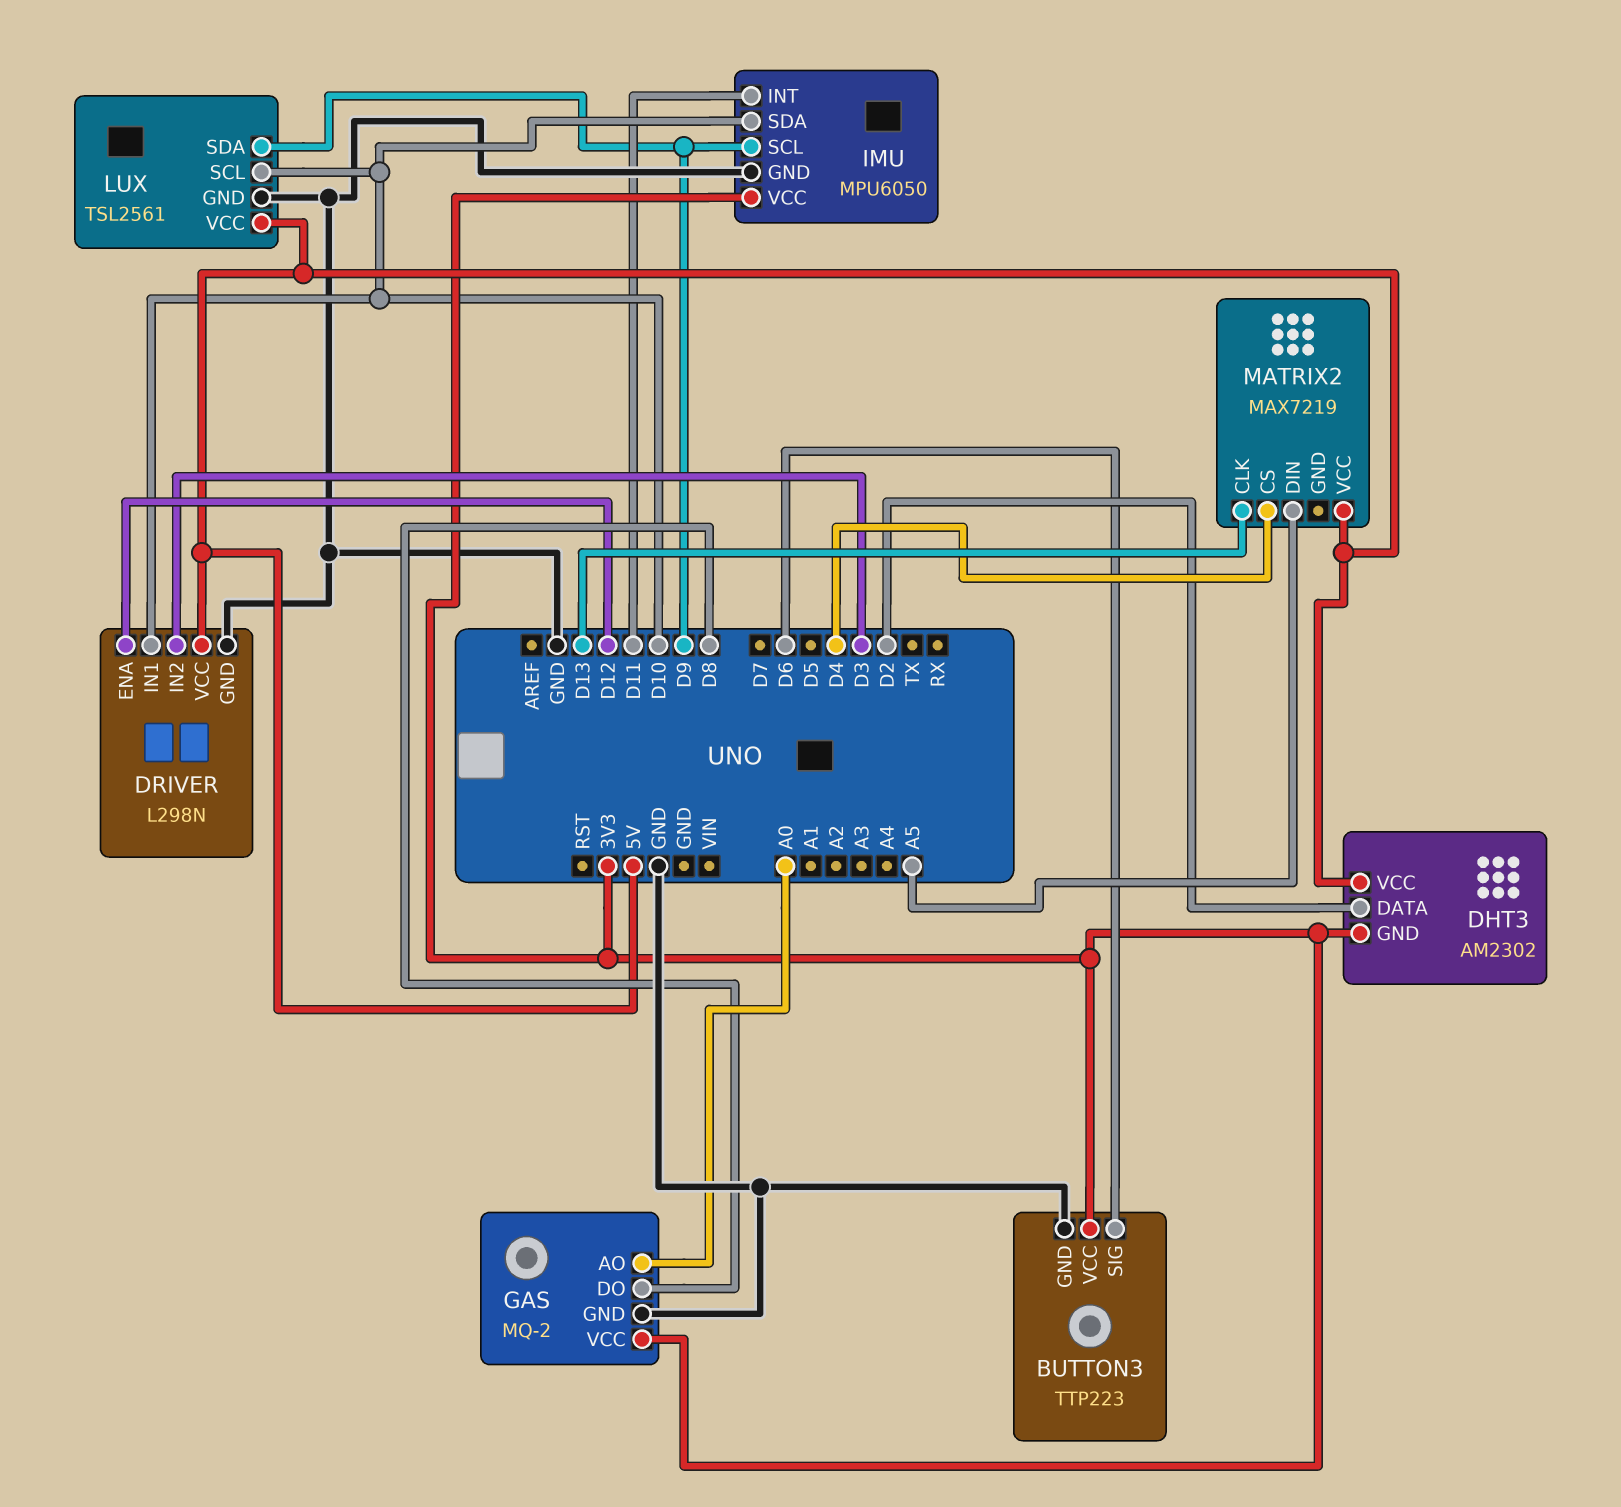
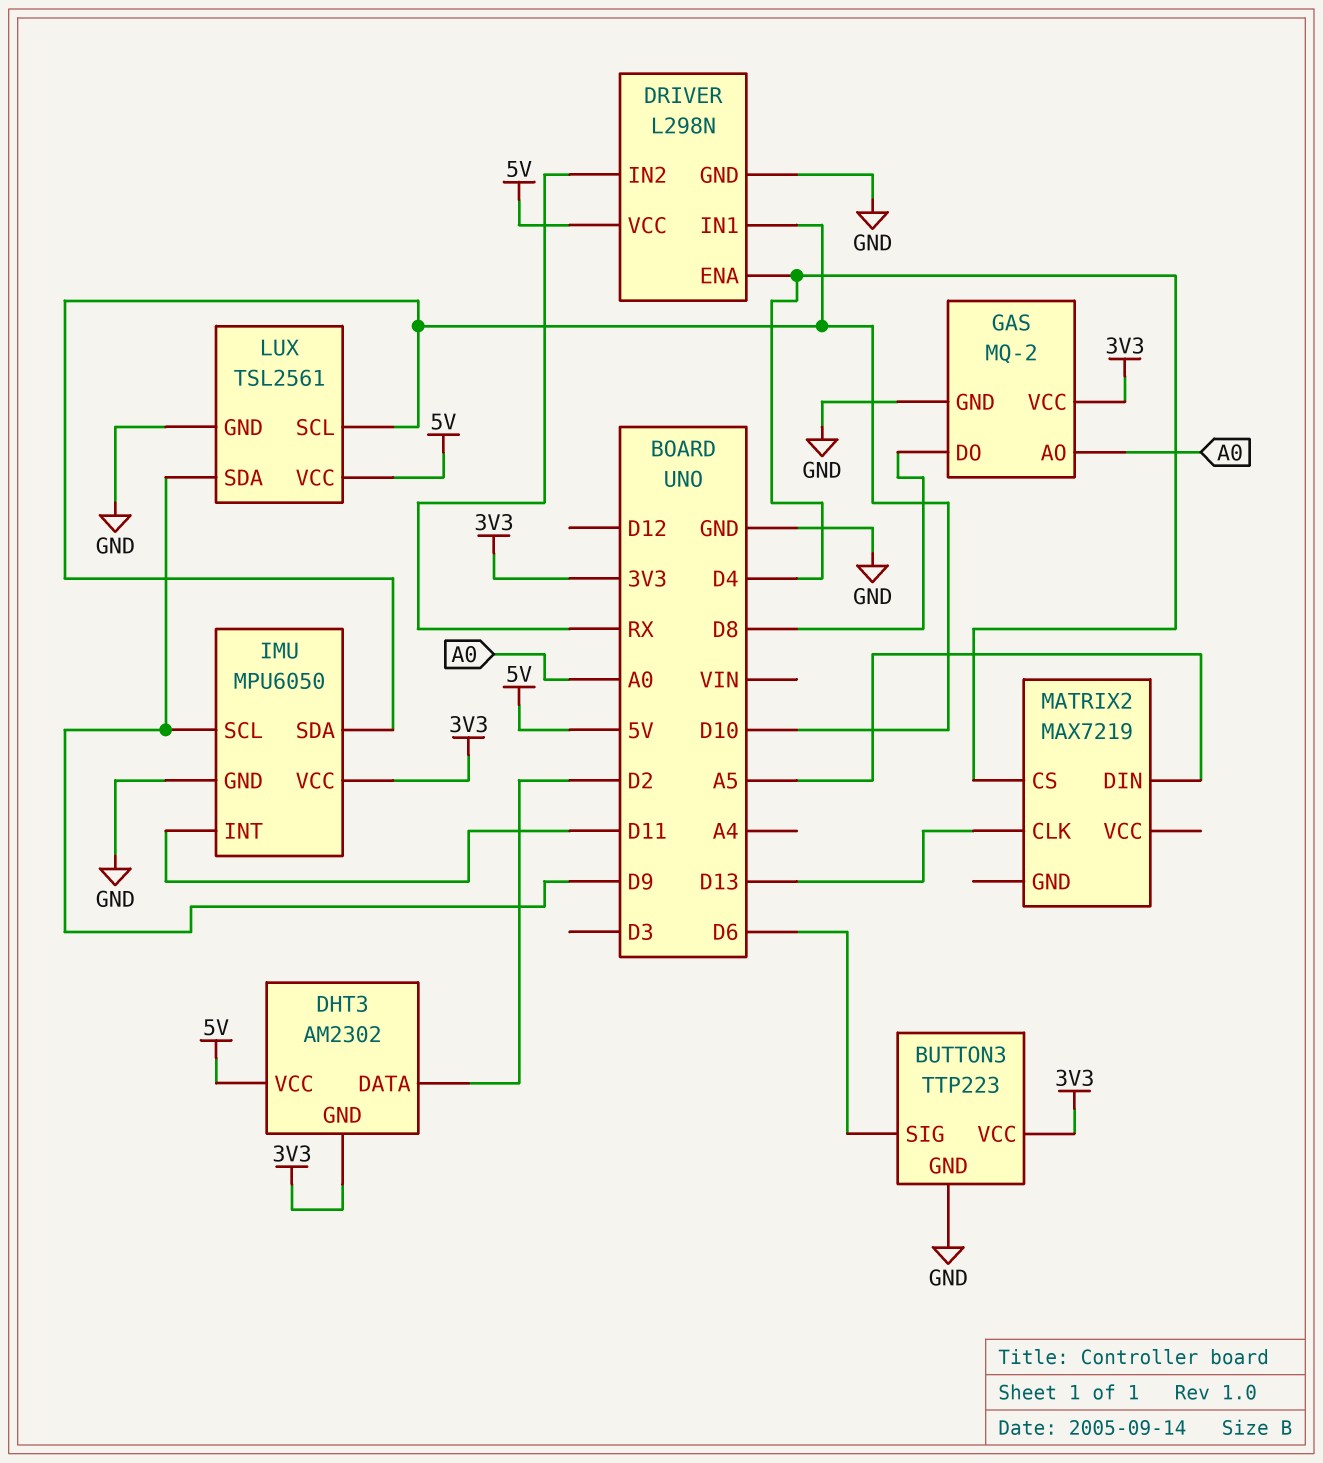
DRIVER pin ENA: D12 -> D4
DRIVER pin IN2: D3 -> RX
MATRIX2 pin VCC: 5V -> none

